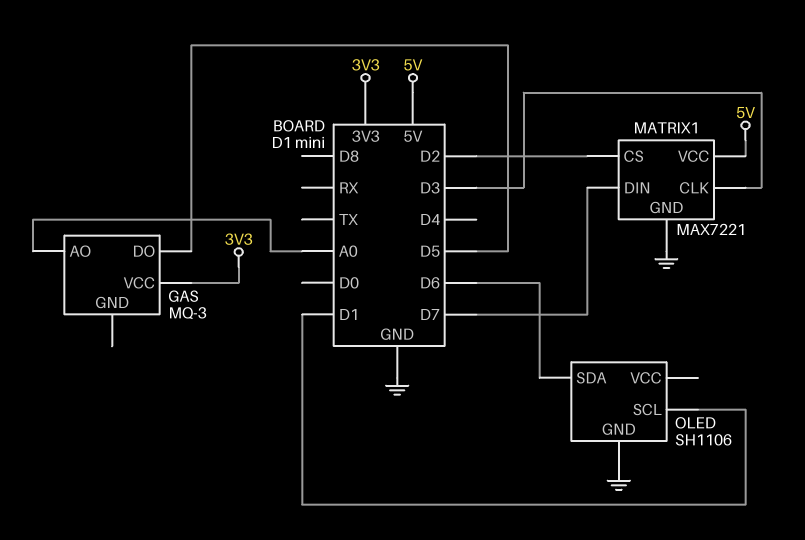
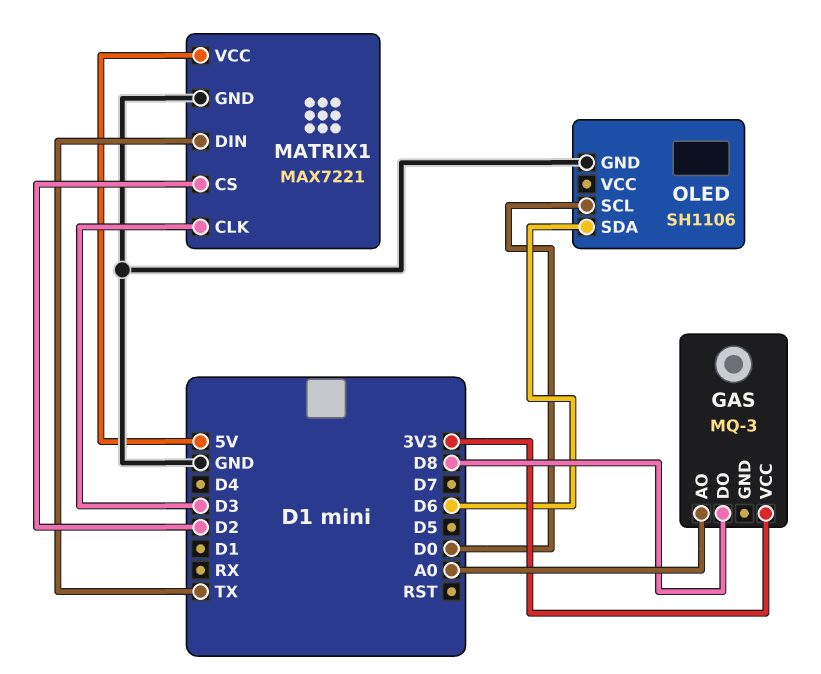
GAS pin DO: D5 -> D8
MATRIX1 pin DIN: D7 -> TX
OLED pin SCL: D1 -> D0

